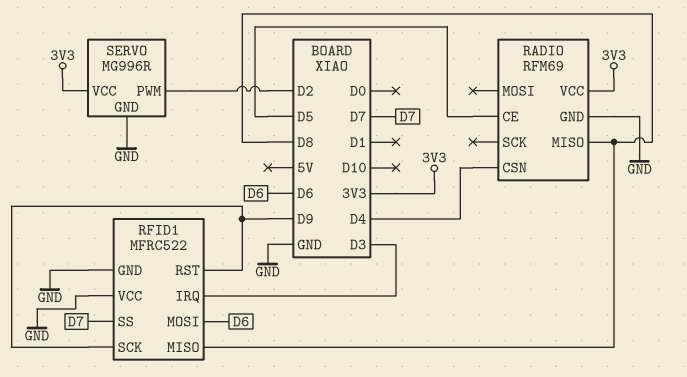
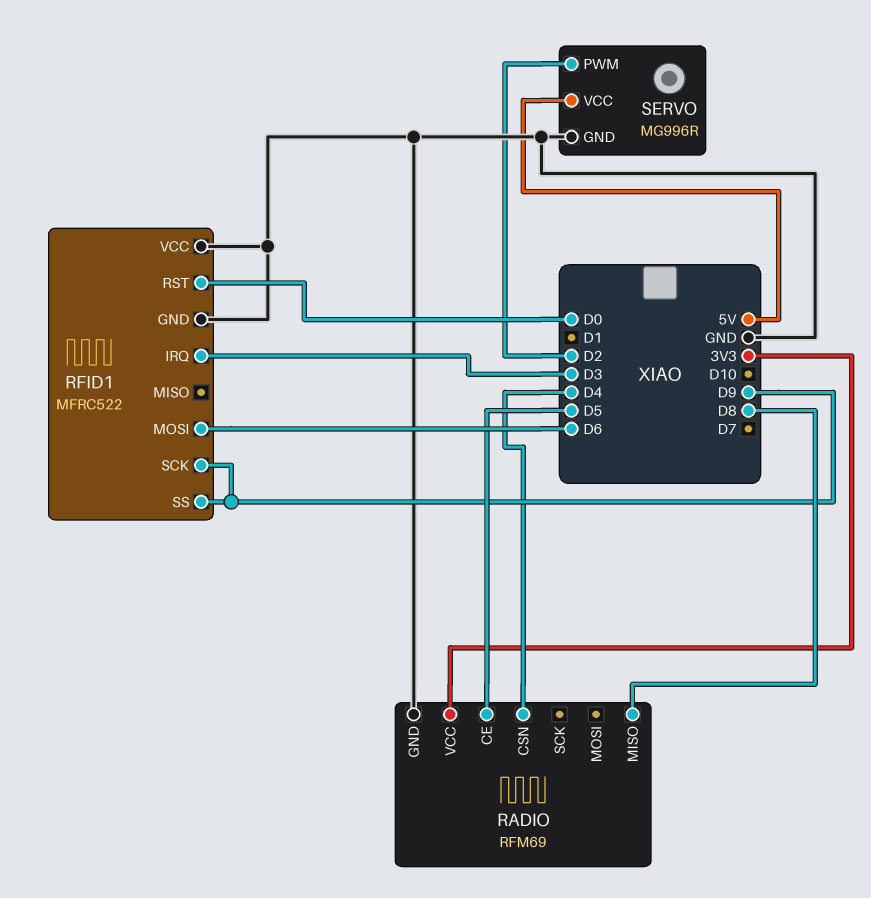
RFID1 pin MISO: D8 -> none
RFID1 pin RST: D9 -> D0
RFID1 pin SS: D7 -> D9
SERVO pin VCC: 3V3 -> 5V

